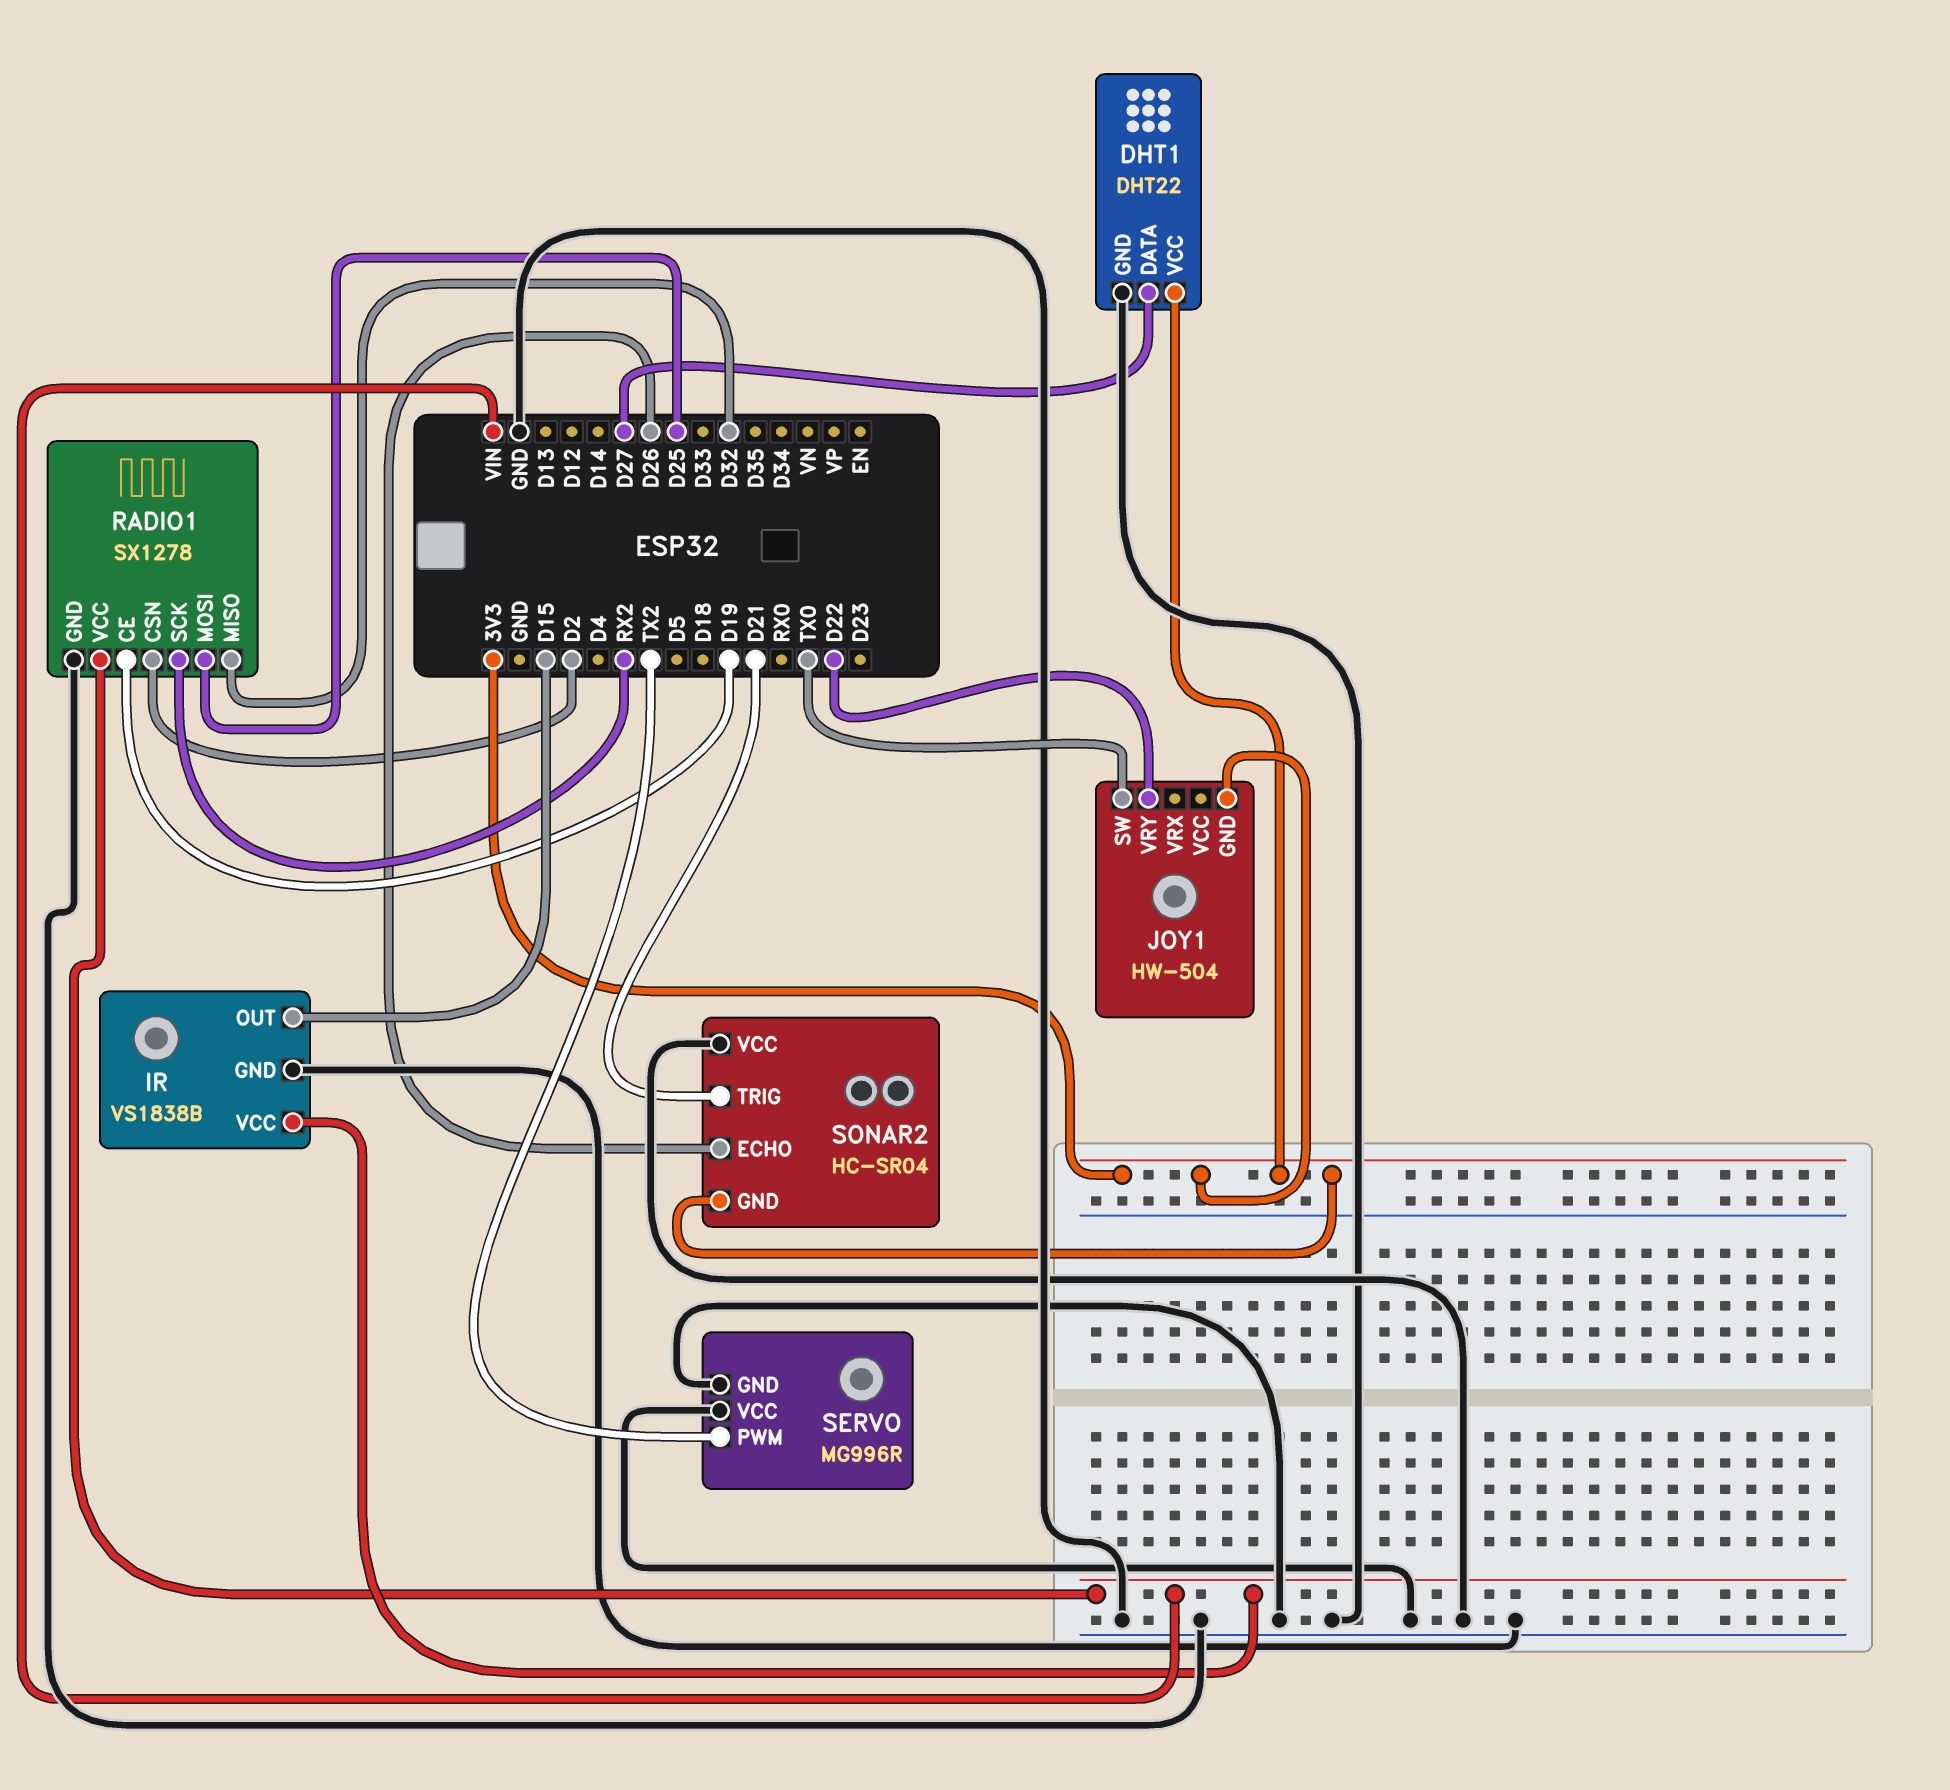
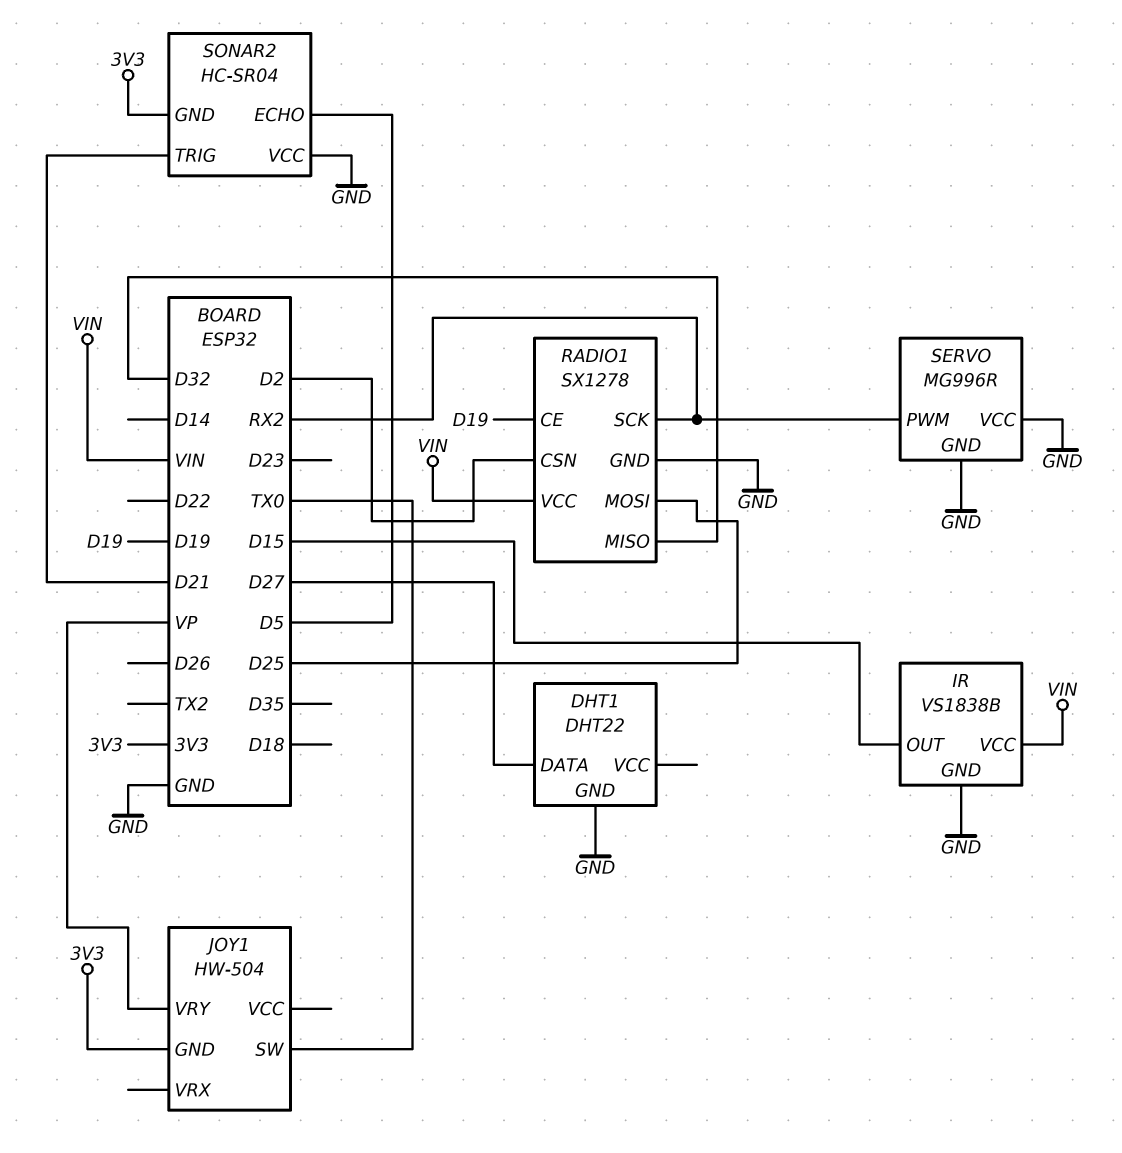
DHT1 pin VCC: 3V3 -> none
JOY1 pin VRY: D22 -> VP
SERVO pin PWM: TX2 -> RX2
SONAR2 pin ECHO: D26 -> D5

